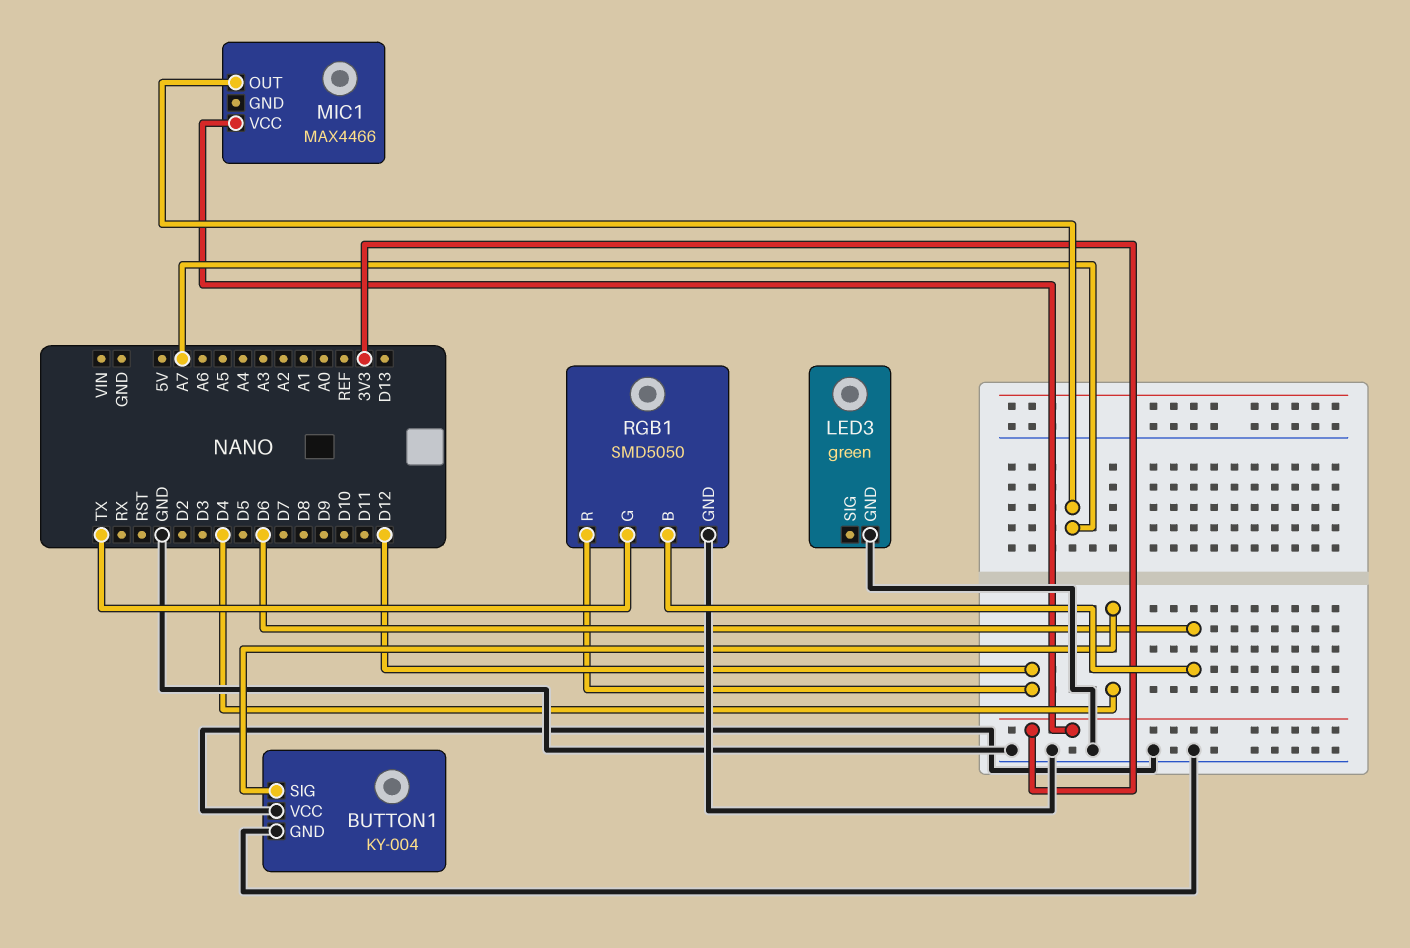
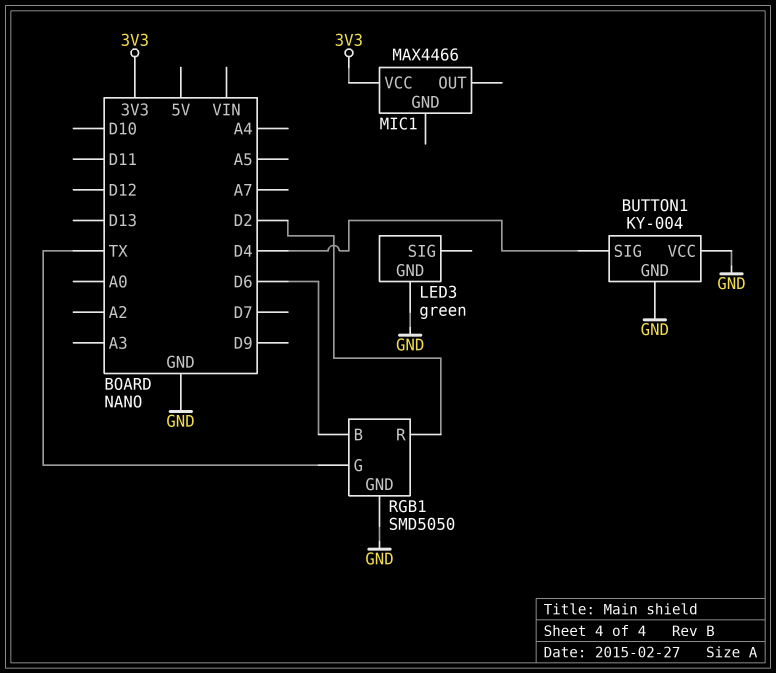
MIC1 pin OUT: A7 -> none
RGB1 pin R: D12 -> D2

